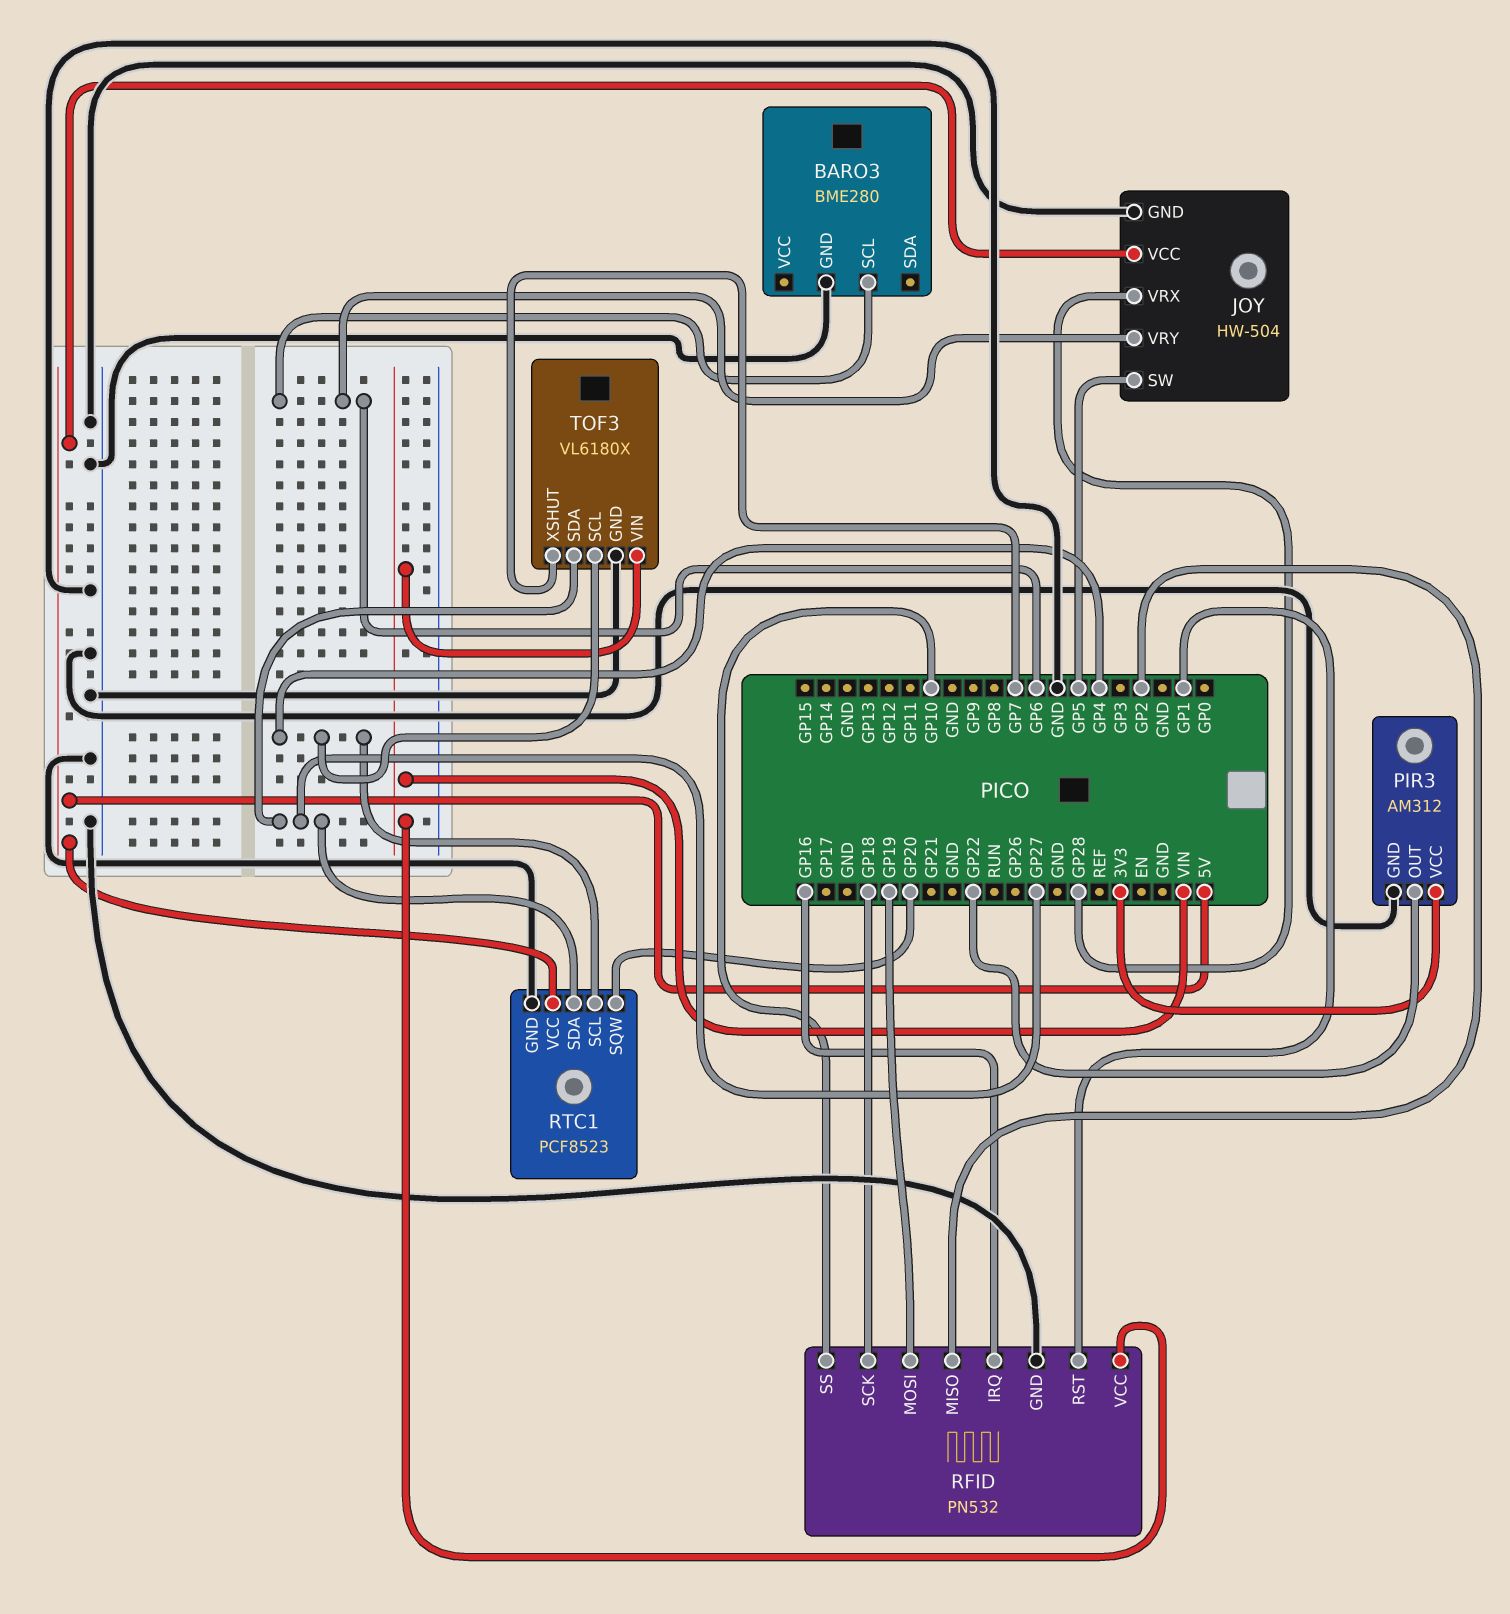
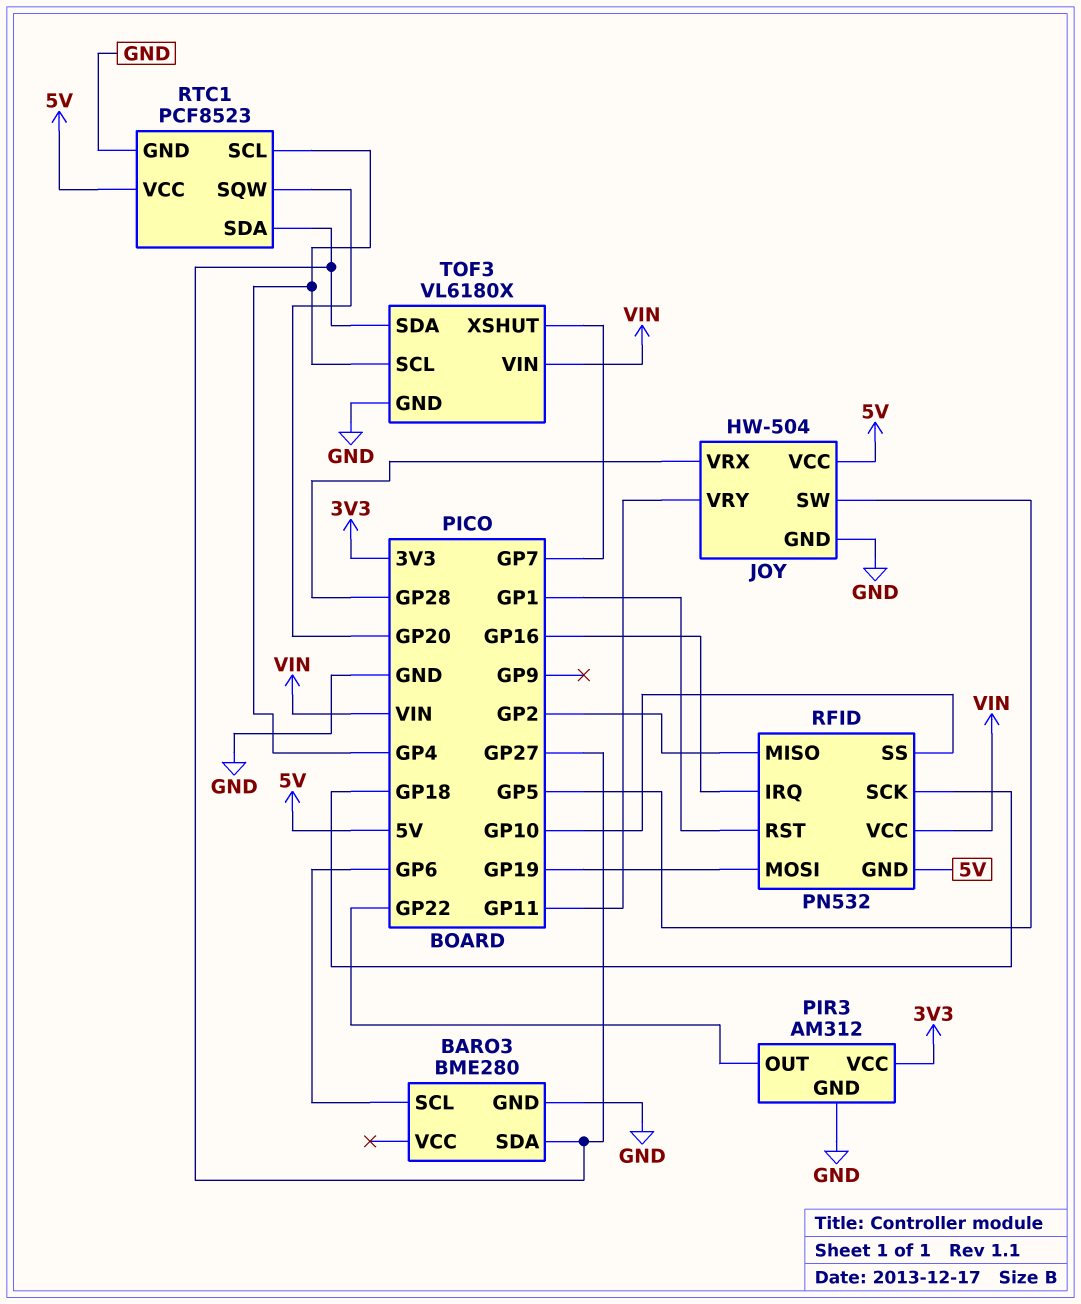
BARO3 pin SDA: none -> GP27
JOY pin VRY: GP6 -> GP11
RFID pin GND: GND -> 5V

